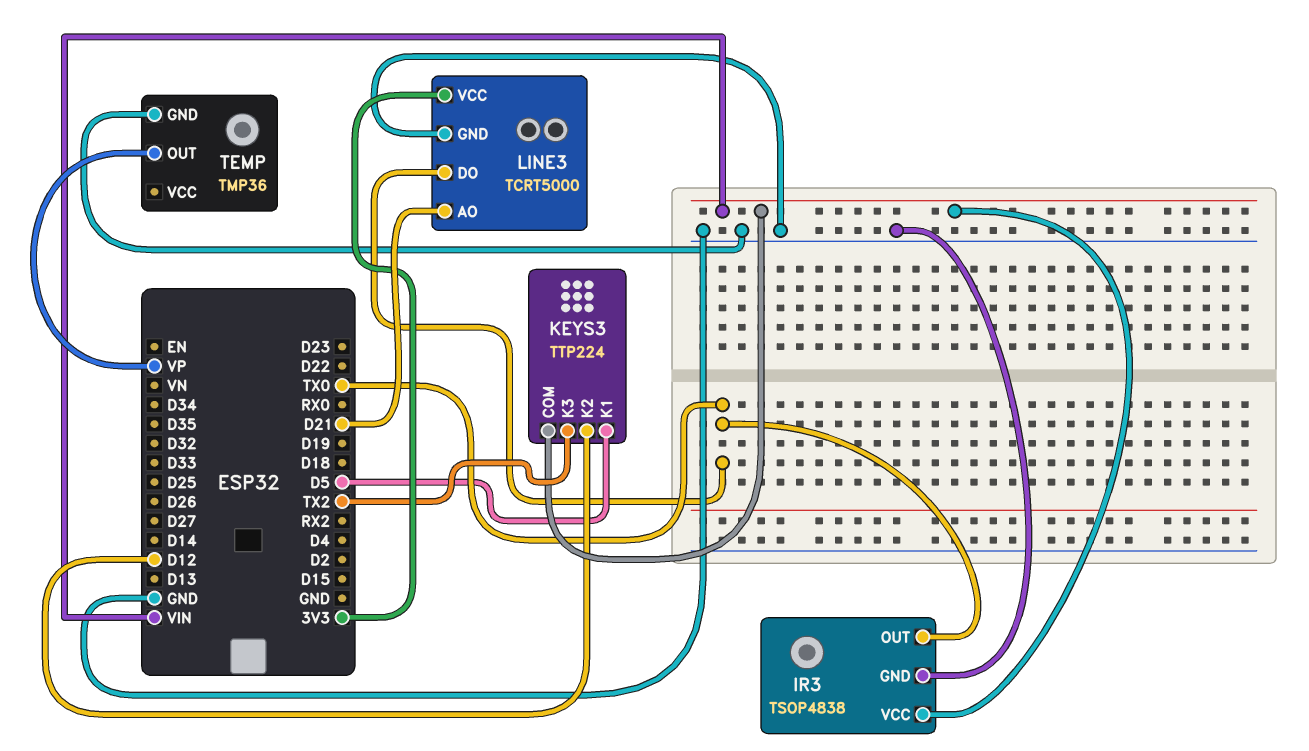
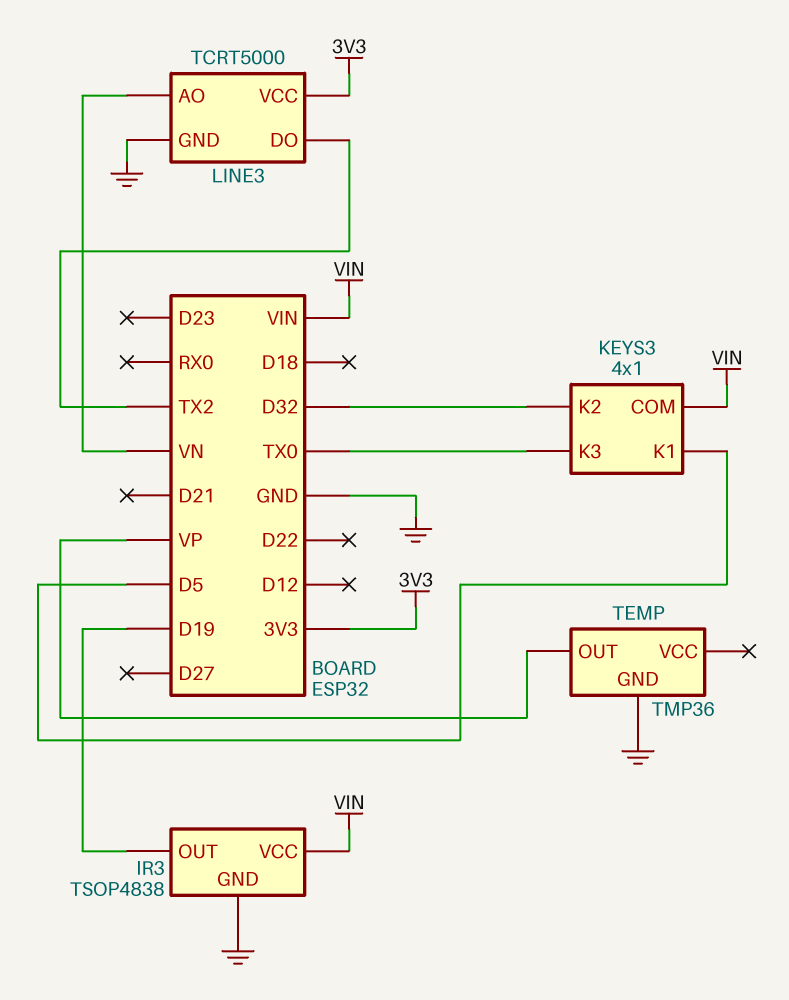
IR3 pin OUT: TX0 -> D19
KEYS3: TTP224 -> 4x1
KEYS3 pin K2: D12 -> D32
KEYS3 pin K3: TX2 -> TX0
LINE3 pin AO: D21 -> VN
LINE3 pin DO: TX0 -> TX2

